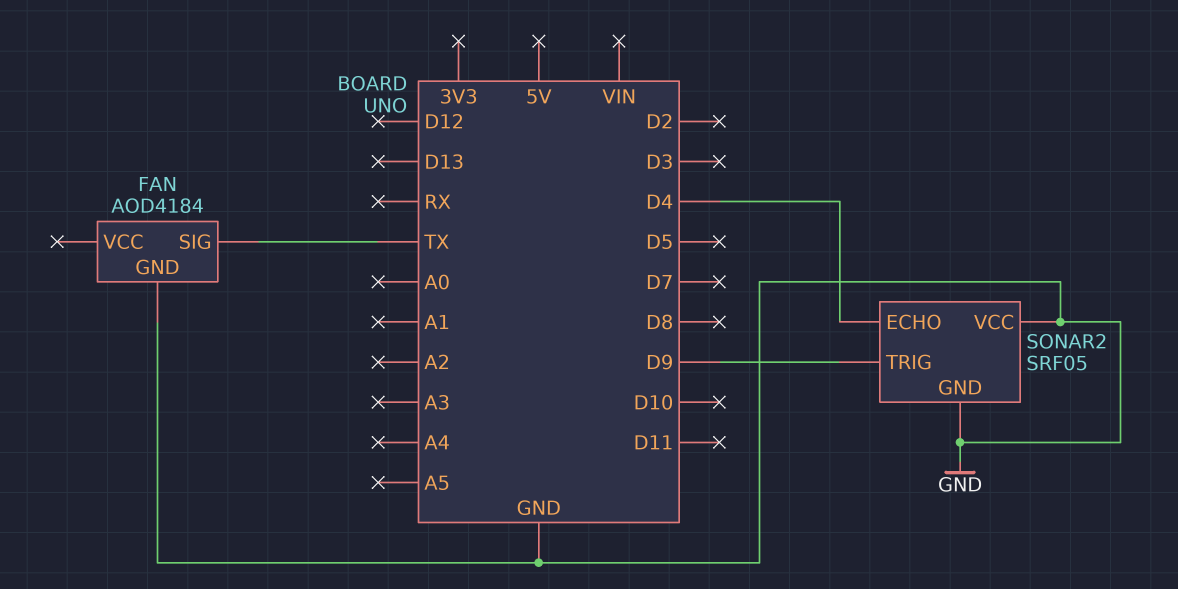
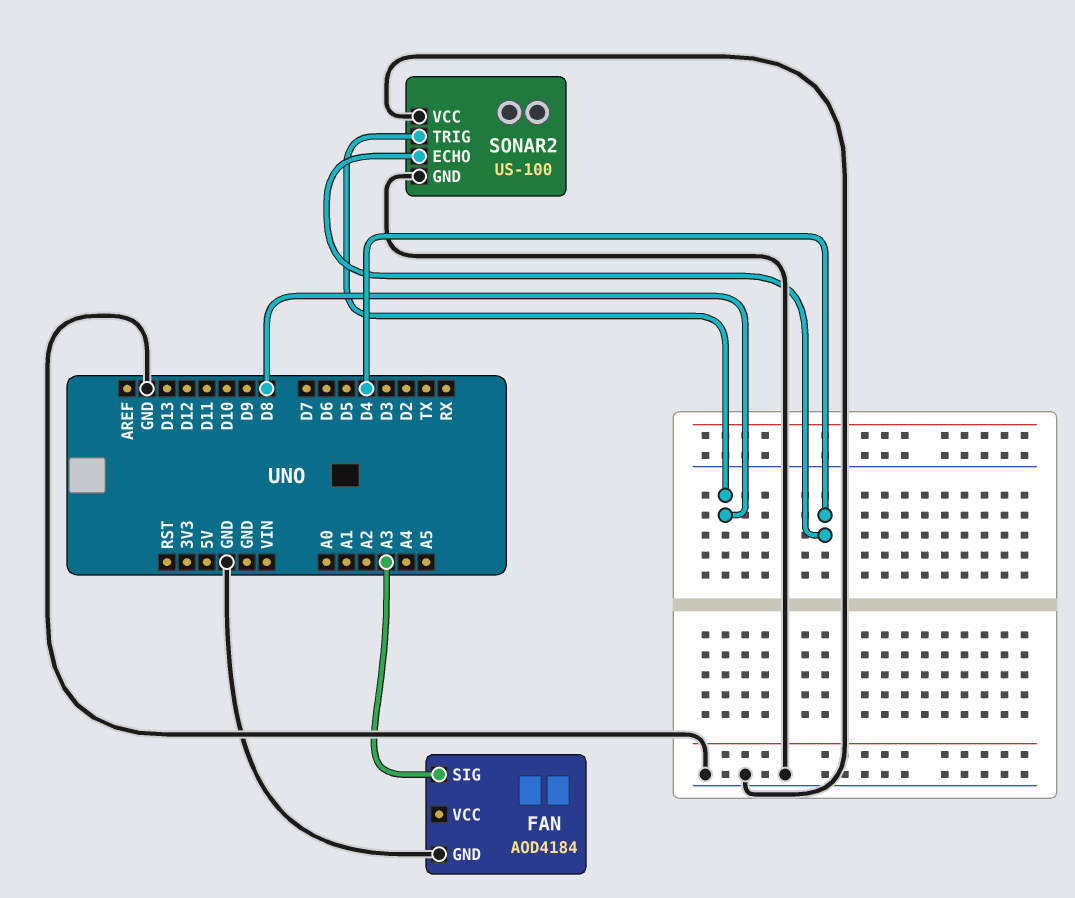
FAN pin SIG: TX -> A3
SONAR2: SRF05 -> US-100
SONAR2 pin TRIG: D9 -> D8

